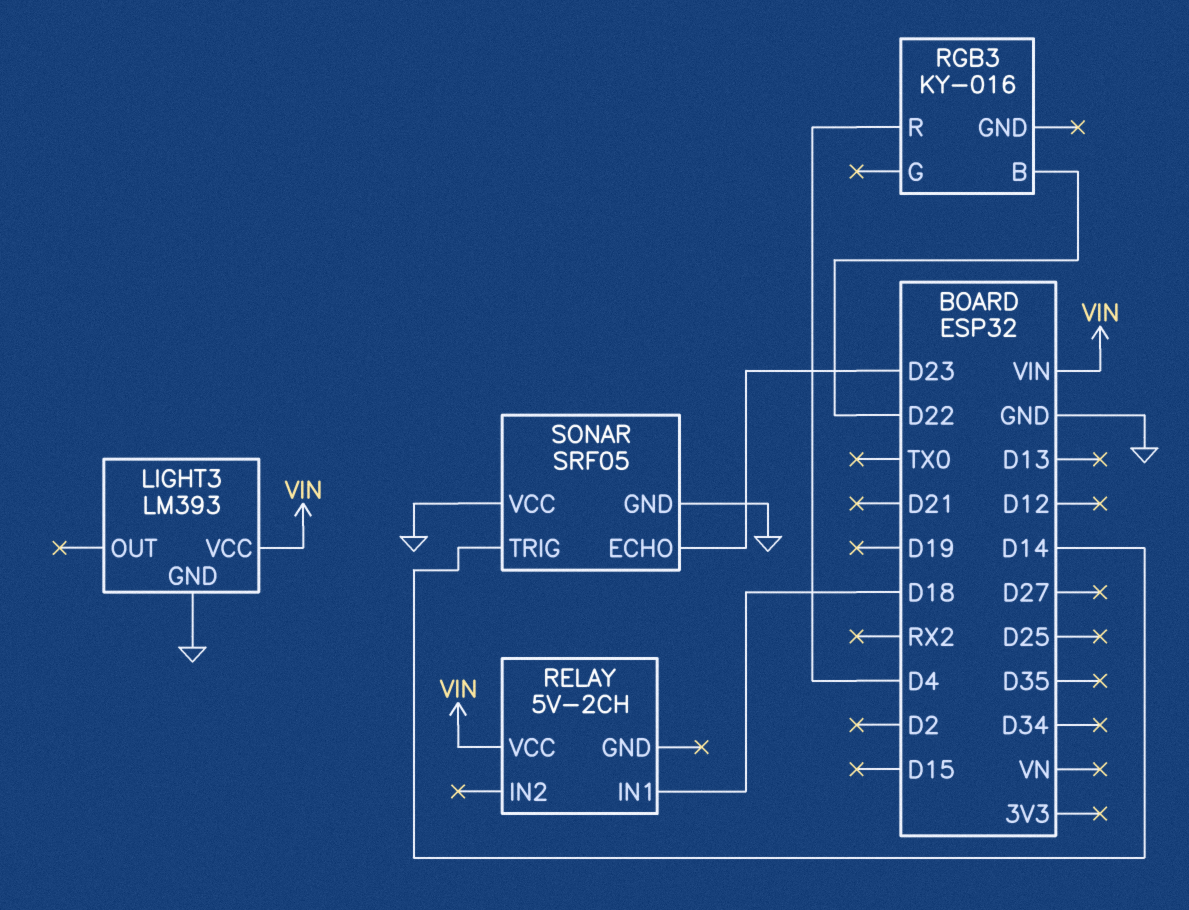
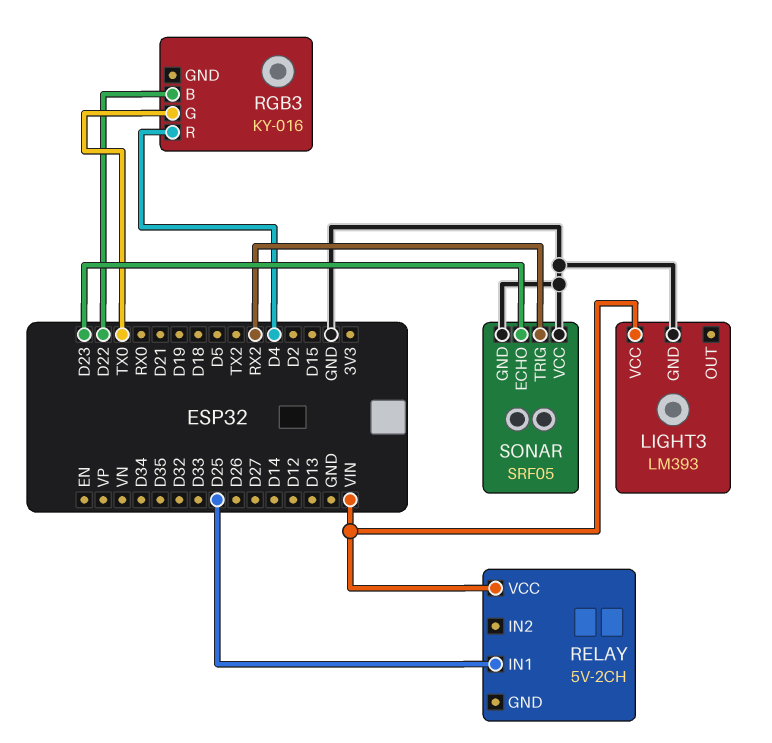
RELAY pin IN1: D18 -> D25
RGB3 pin G: none -> TX0
SONAR pin TRIG: D14 -> RX2

